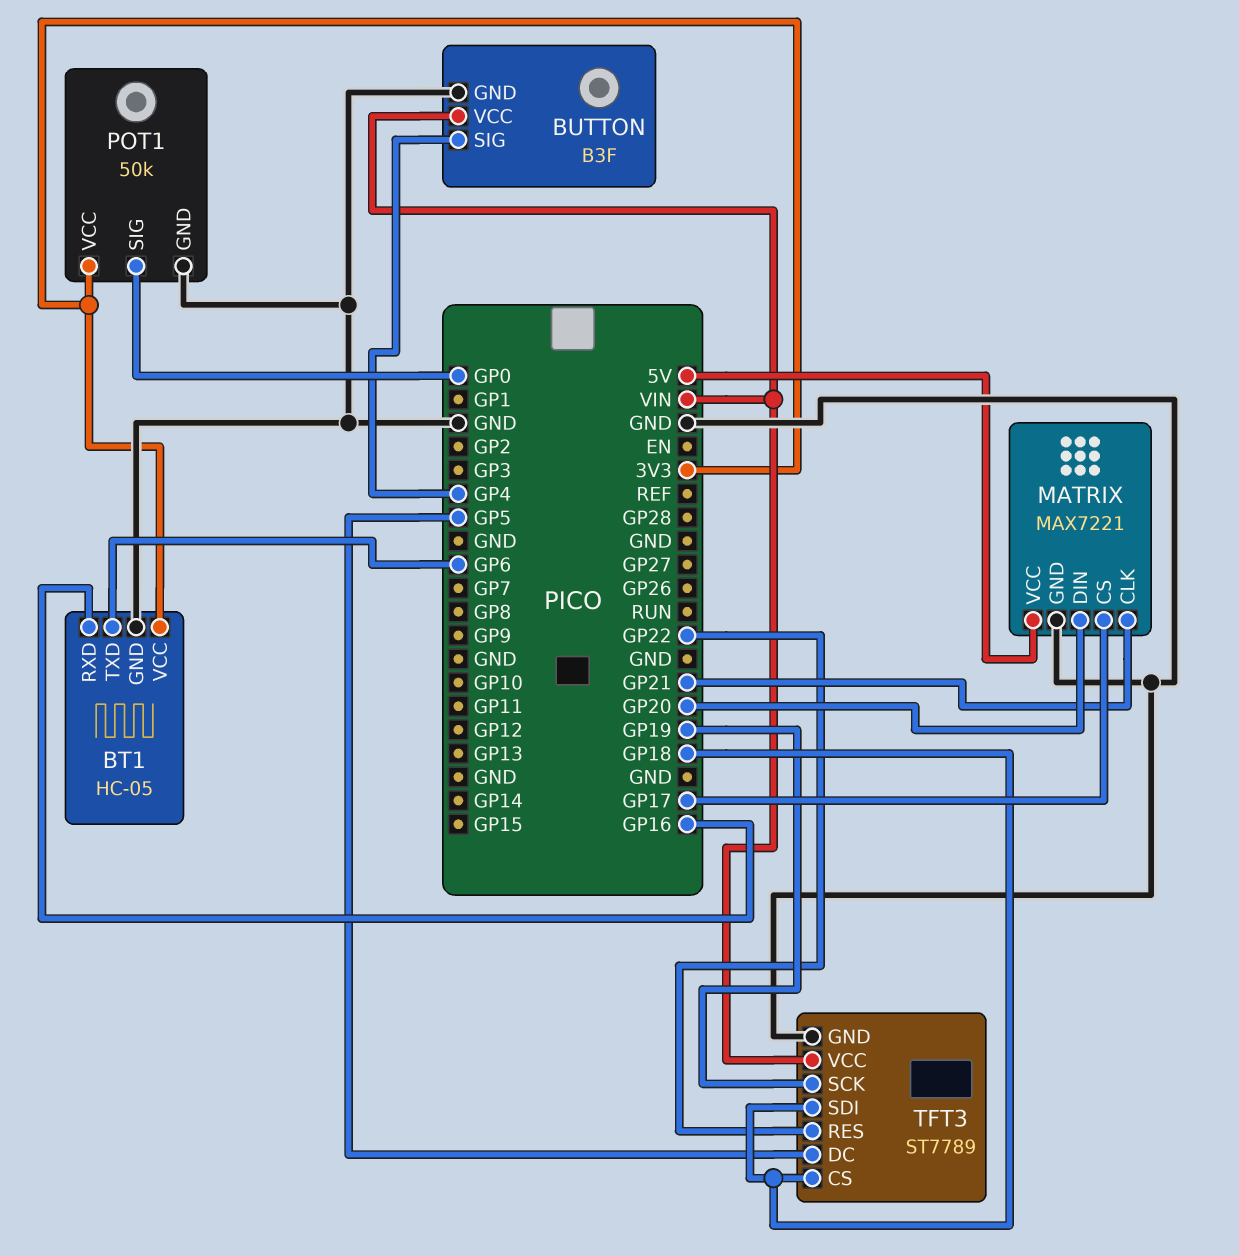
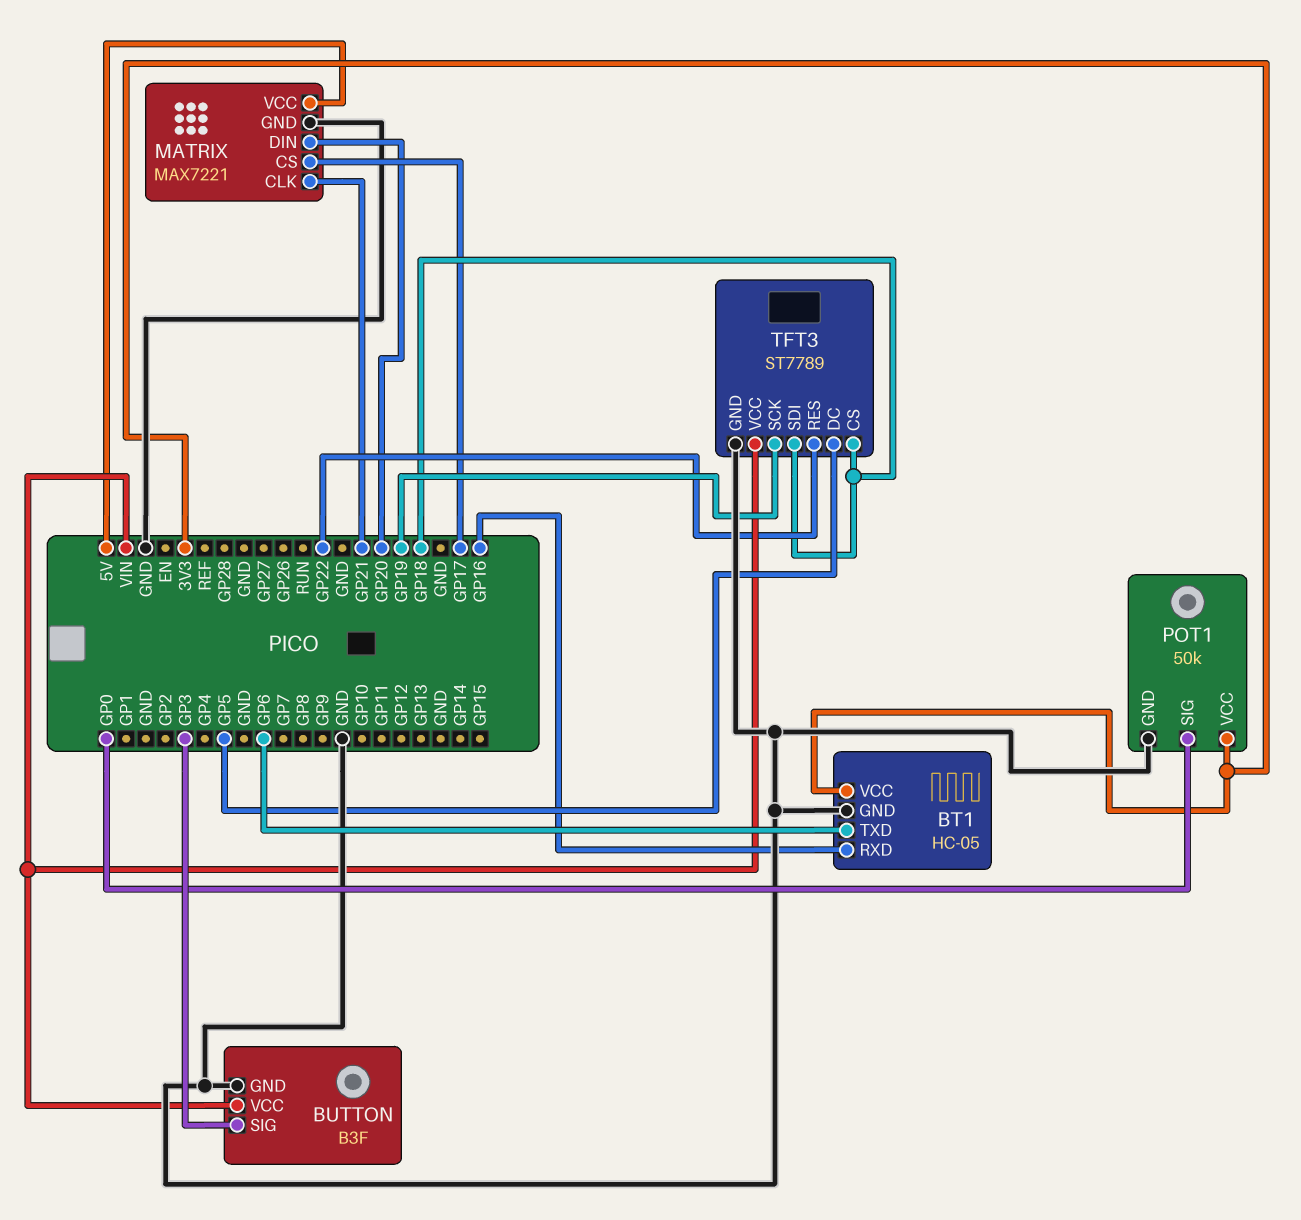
BUTTON pin SIG: GP4 -> GP3

